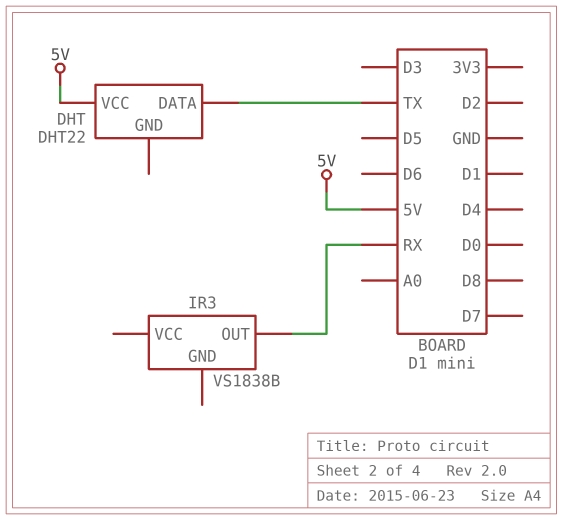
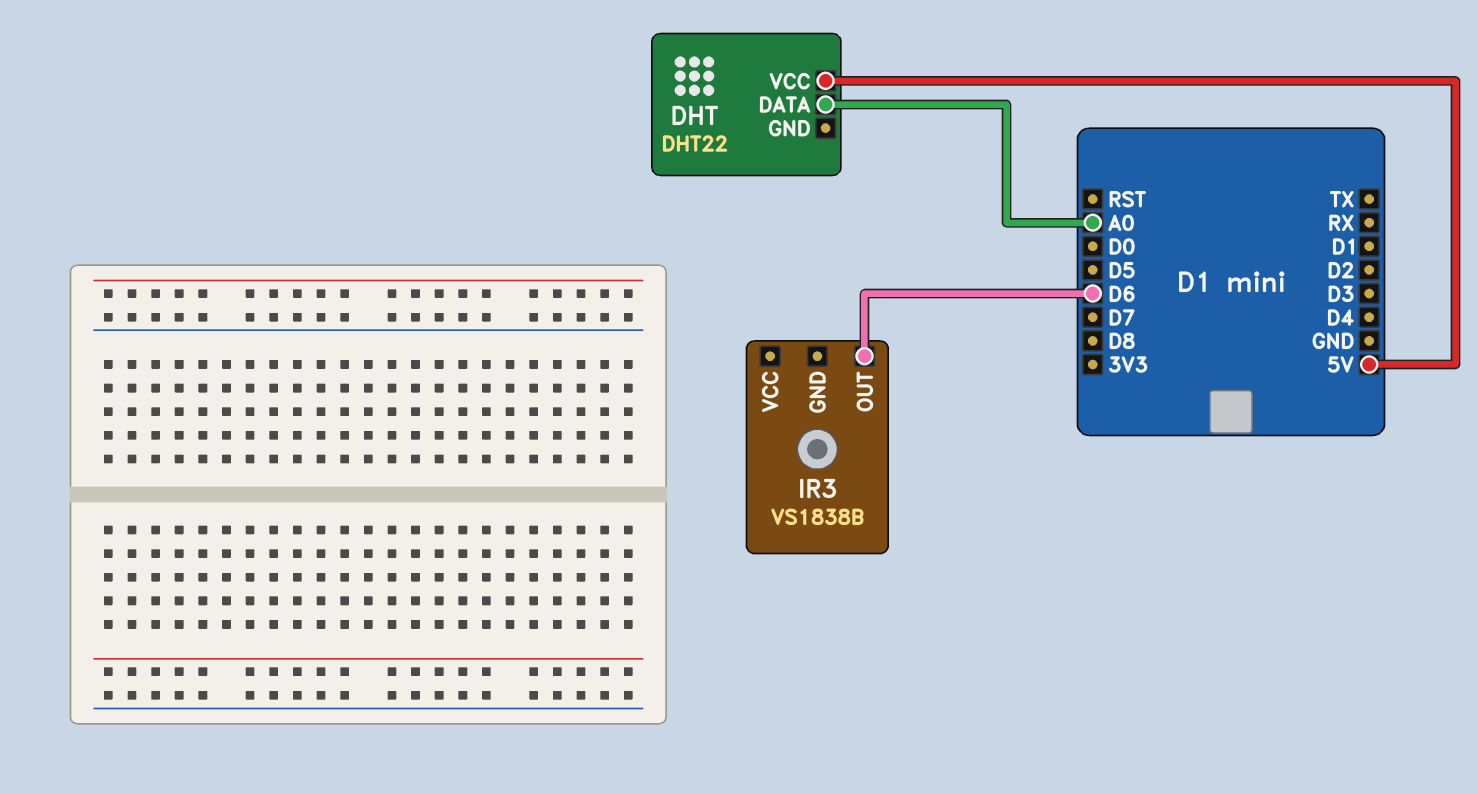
DHT pin DATA: TX -> A0
IR3 pin OUT: RX -> D6

